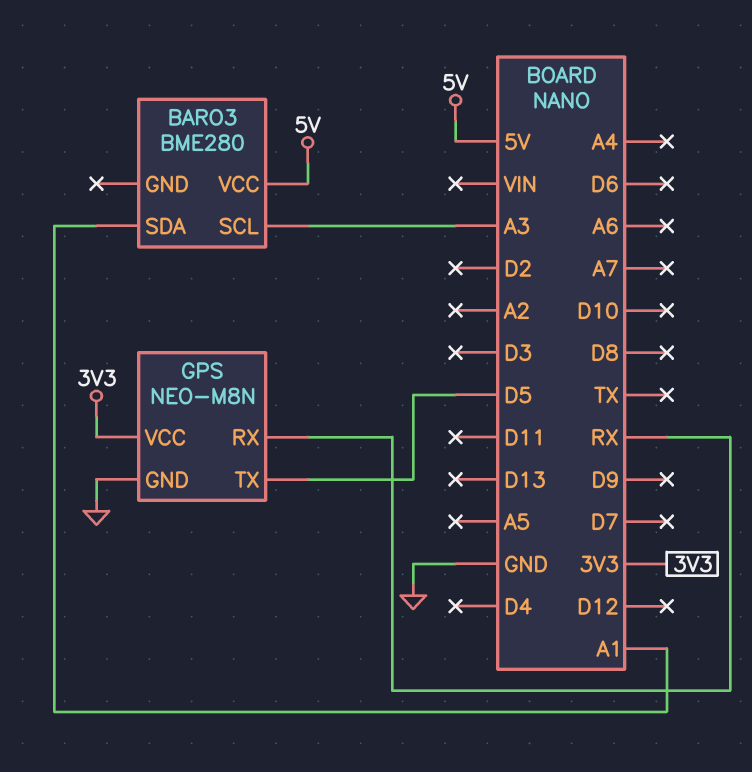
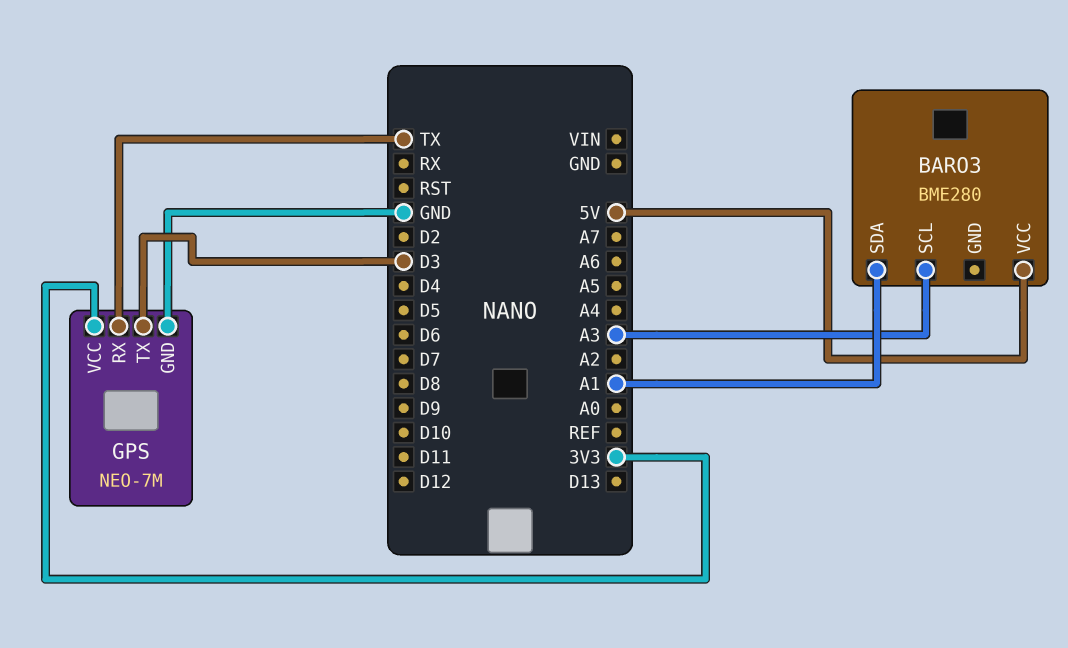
GPS: NEO-M8N -> NEO-7M
GPS pin RX: RX -> TX
GPS pin TX: D5 -> D3

